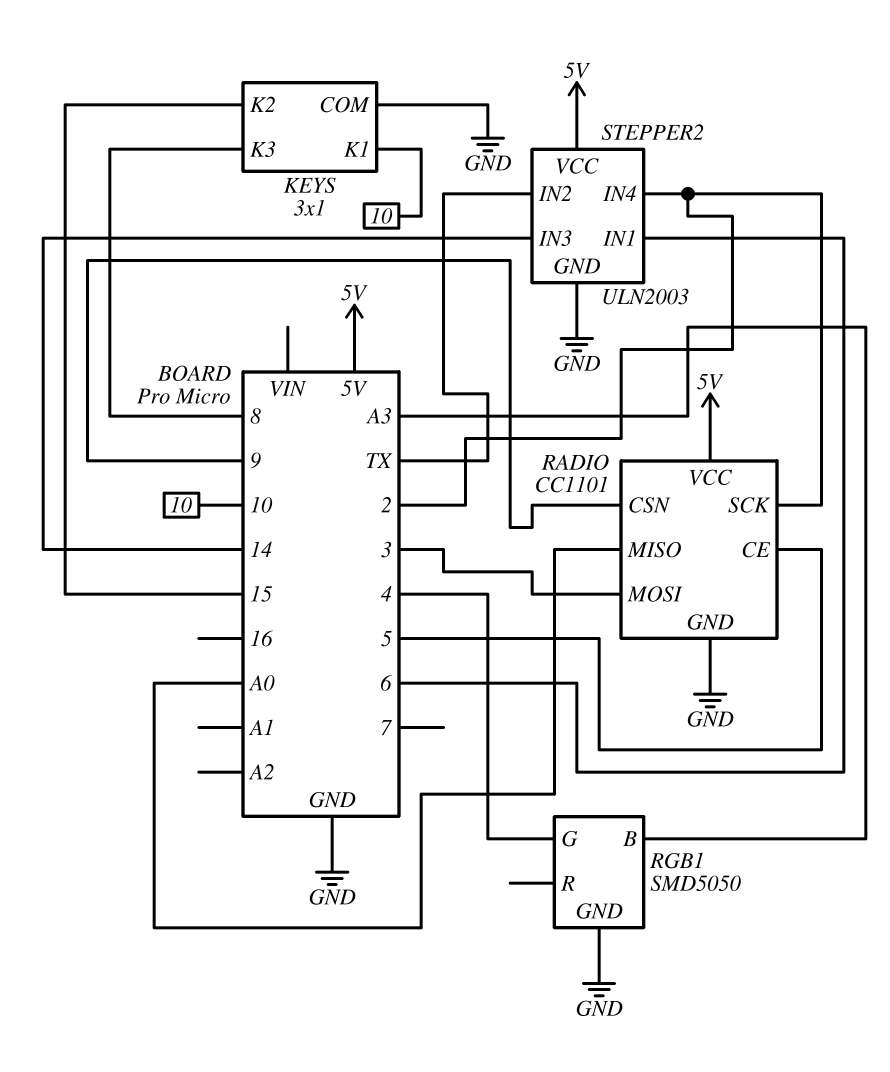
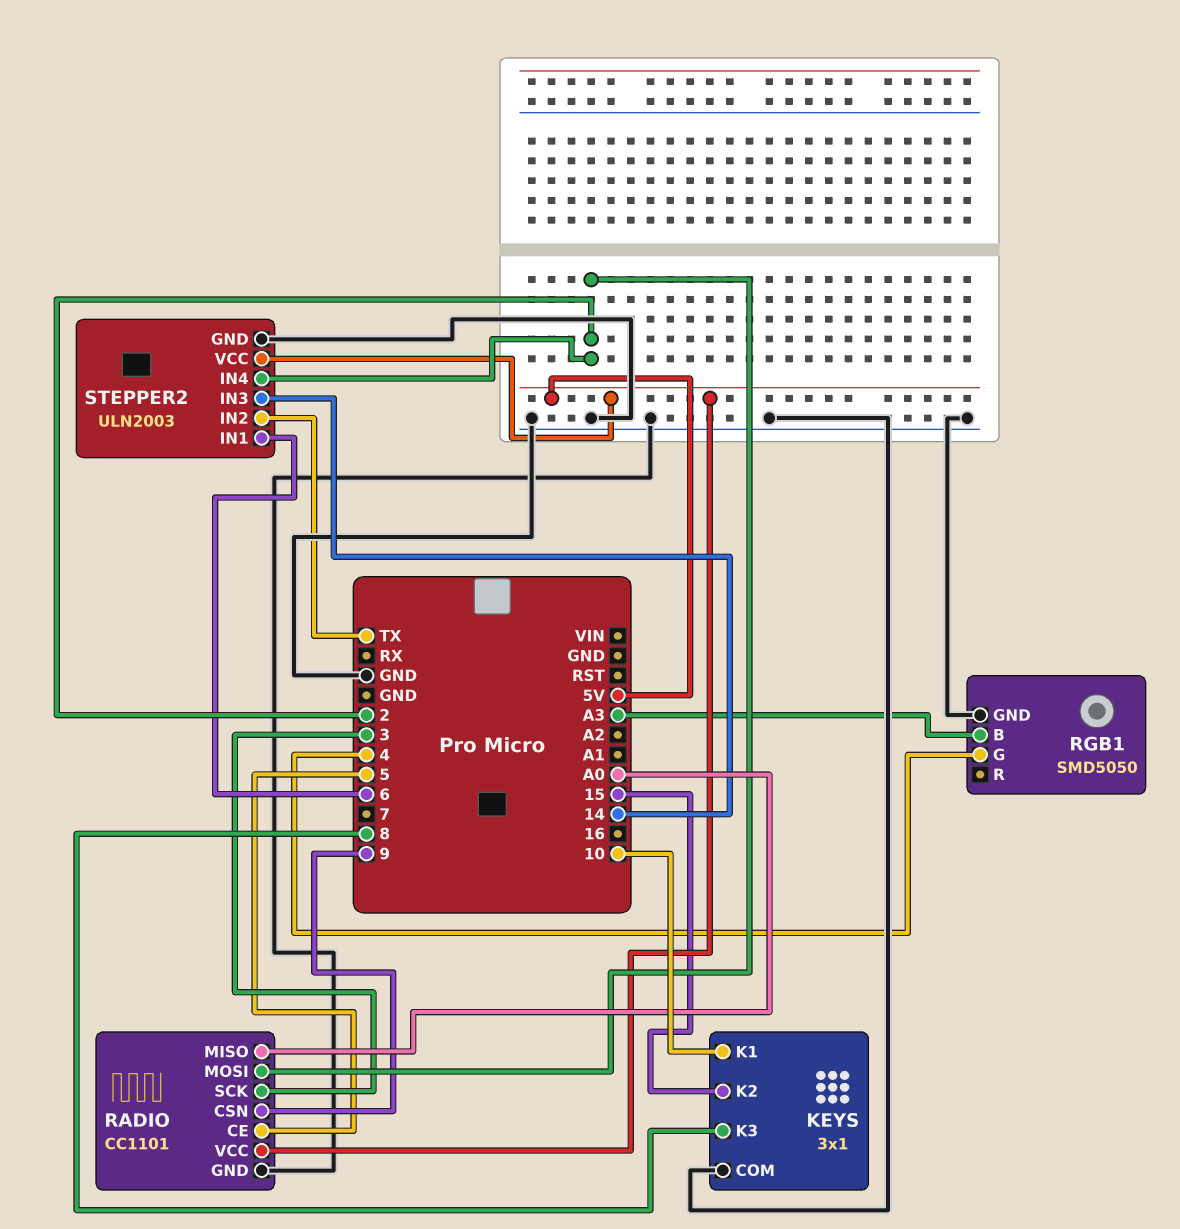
RADIO pin MOSI: 3 -> 2
RADIO pin SCK: 2 -> 3

